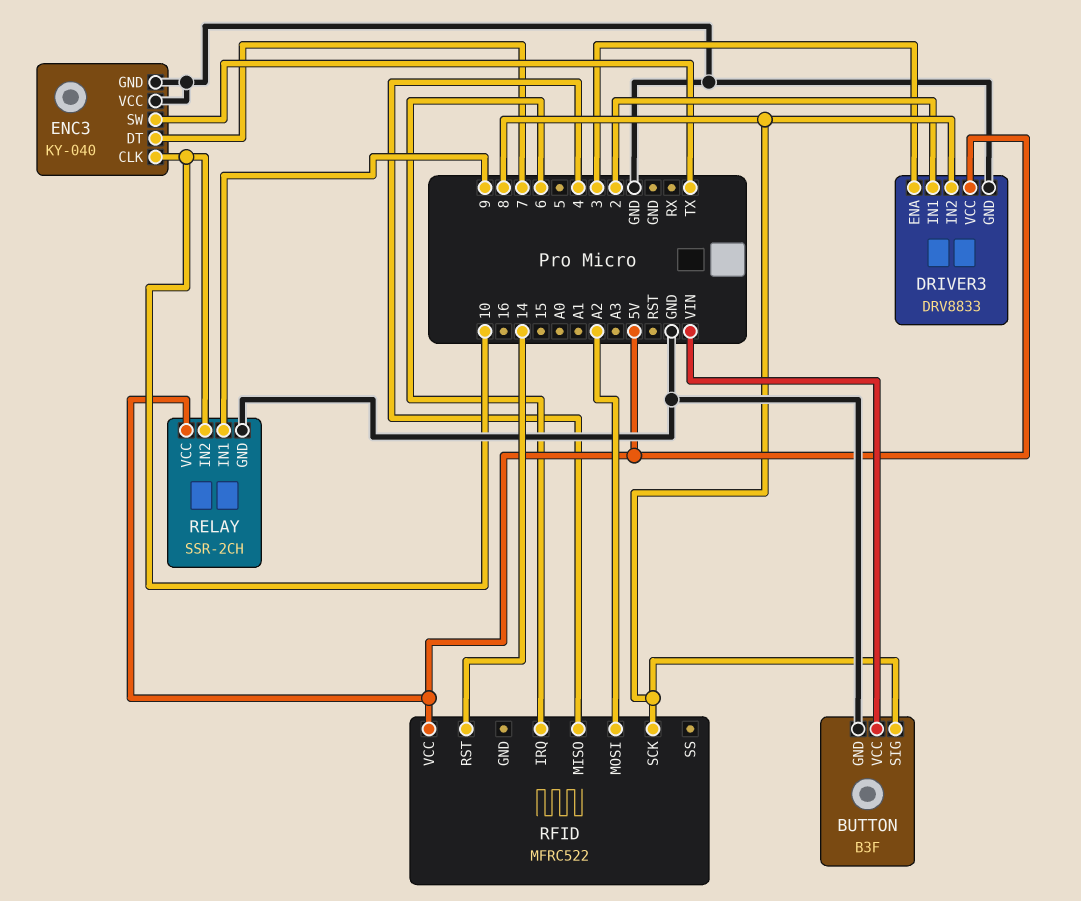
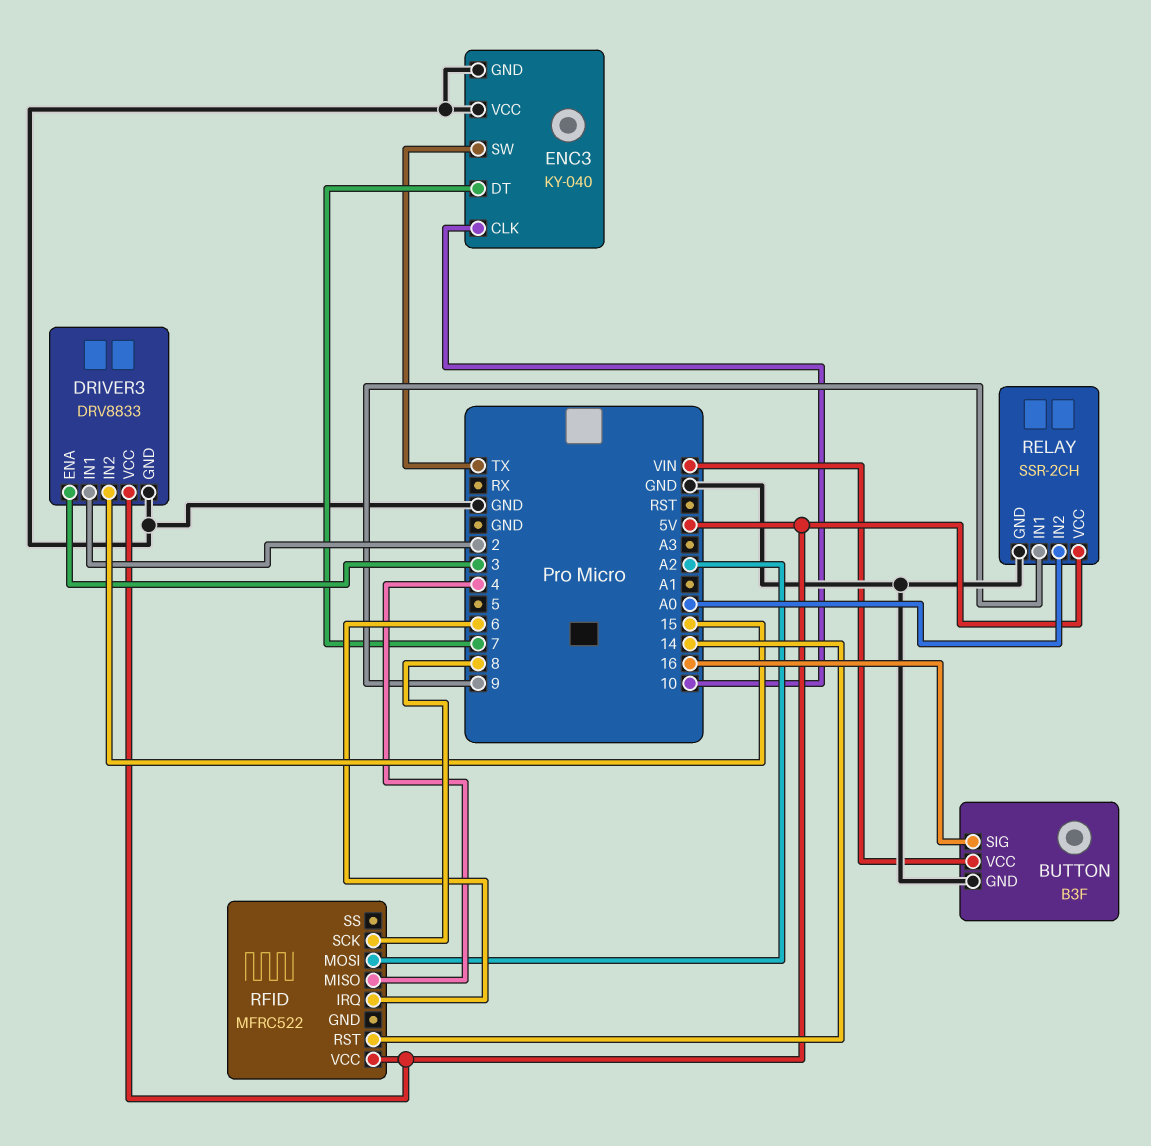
BUTTON pin SIG: 8 -> 16
DRIVER3 pin IN2: 8 -> 15
RELAY pin IN2: 10 -> A0

